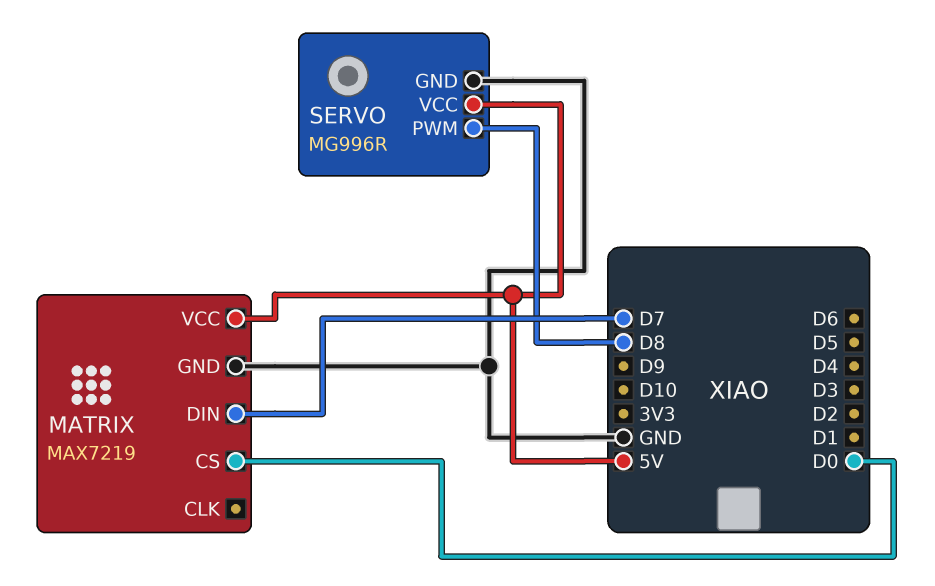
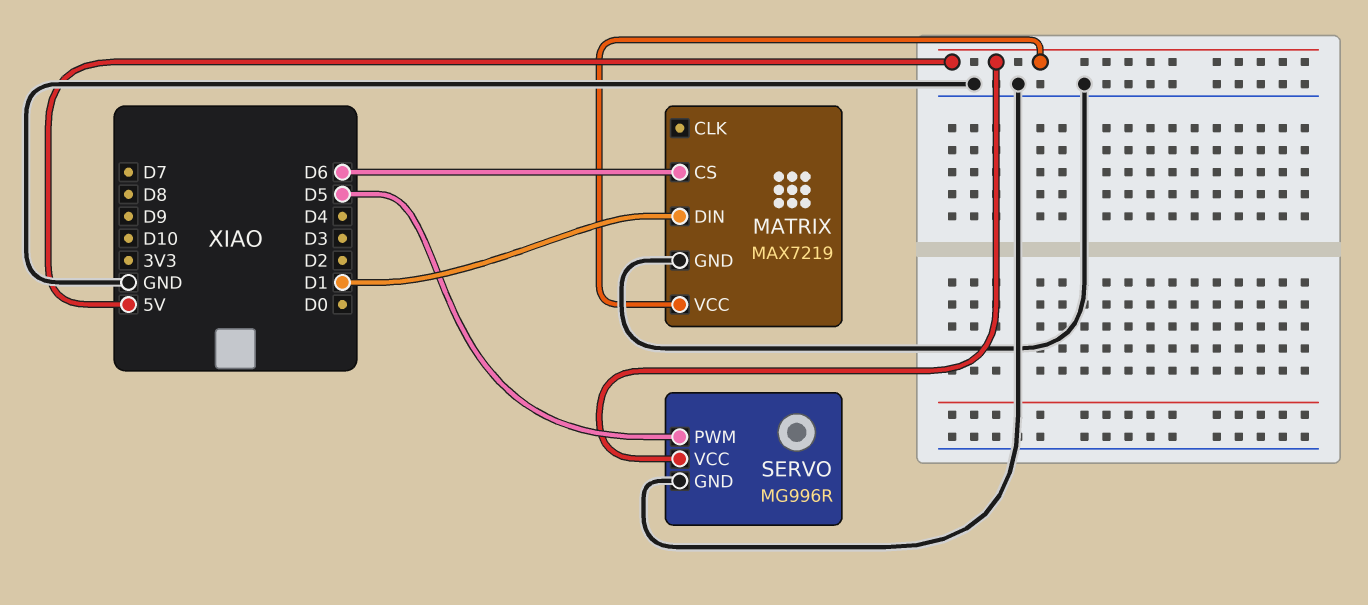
MATRIX pin CS: D0 -> D6
MATRIX pin DIN: D7 -> D1
SERVO pin PWM: D8 -> D5

